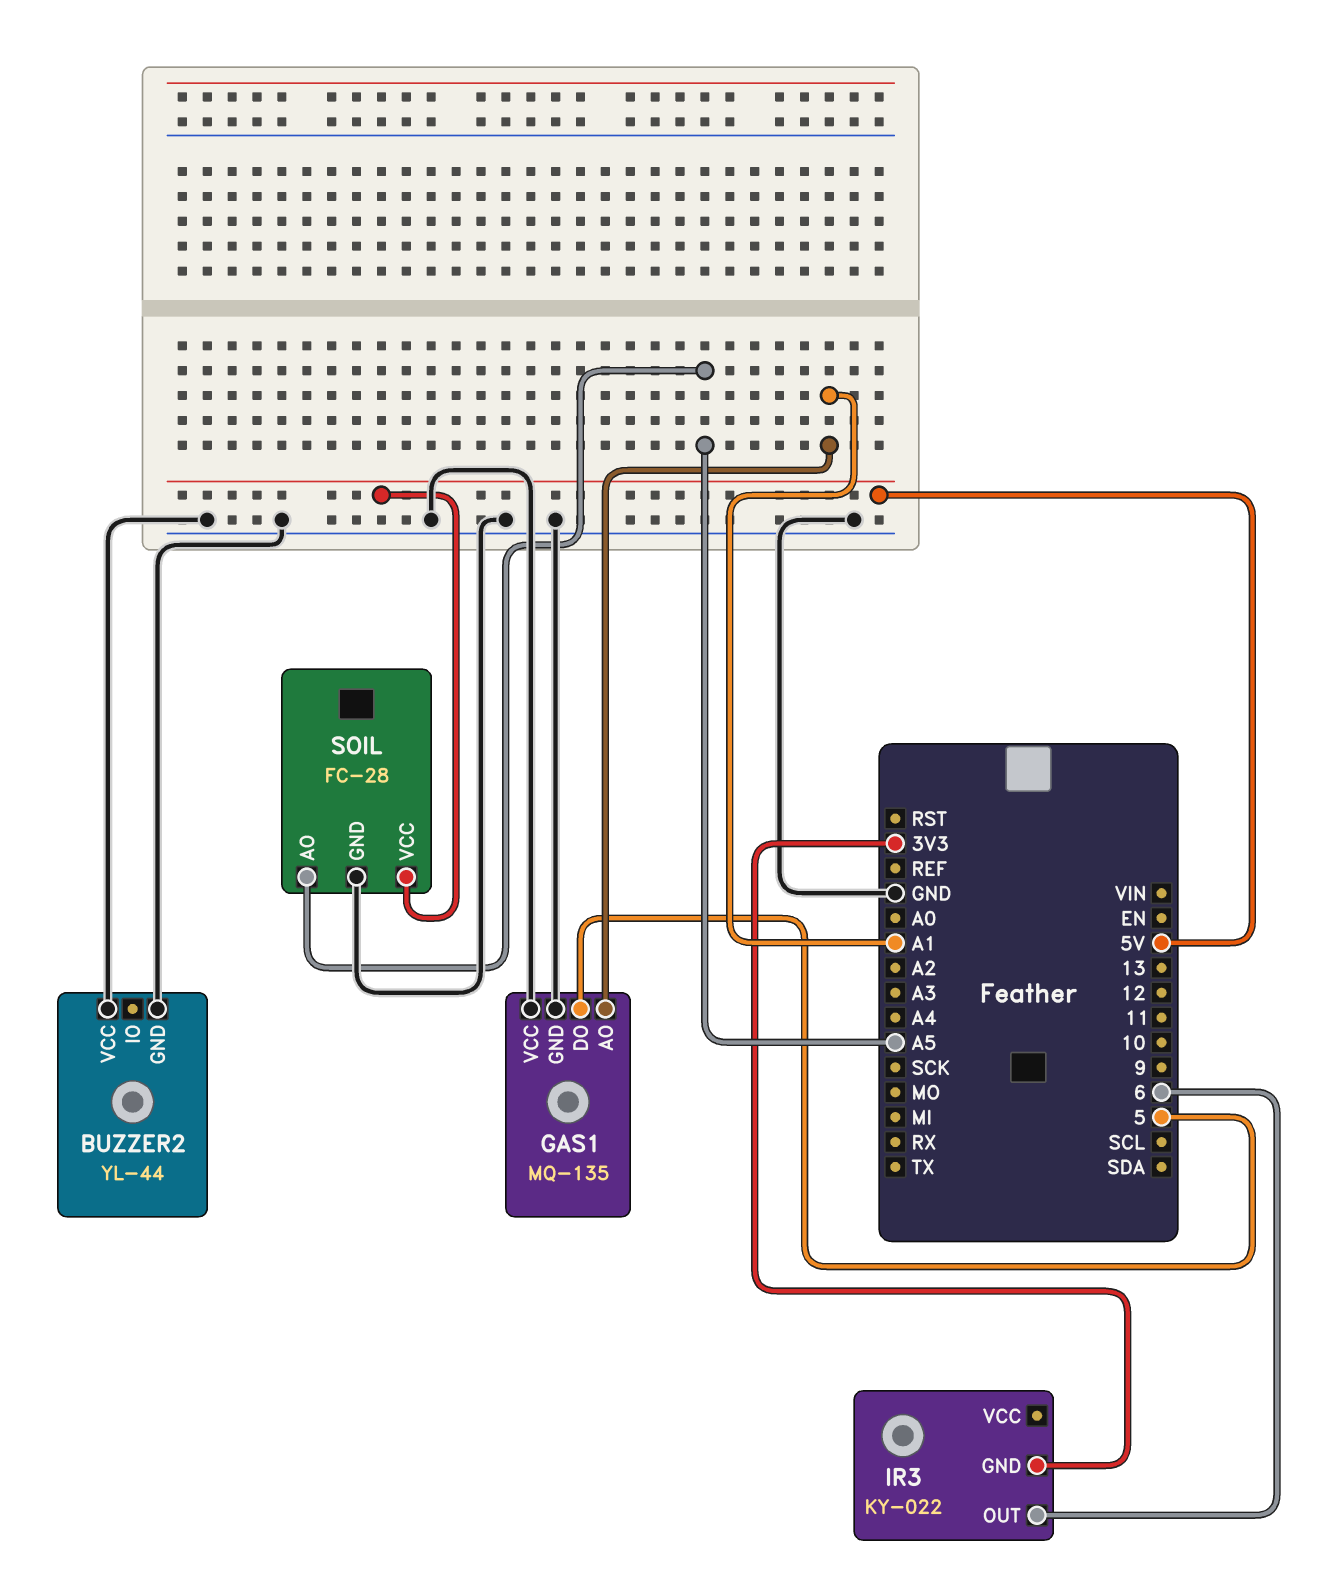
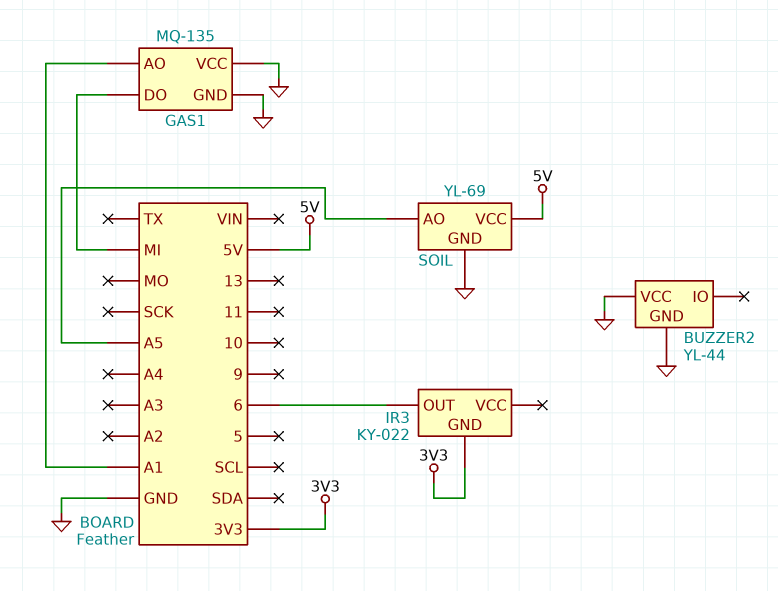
GAS1 pin DO: 5 -> MI
SOIL: FC-28 -> YL-69

